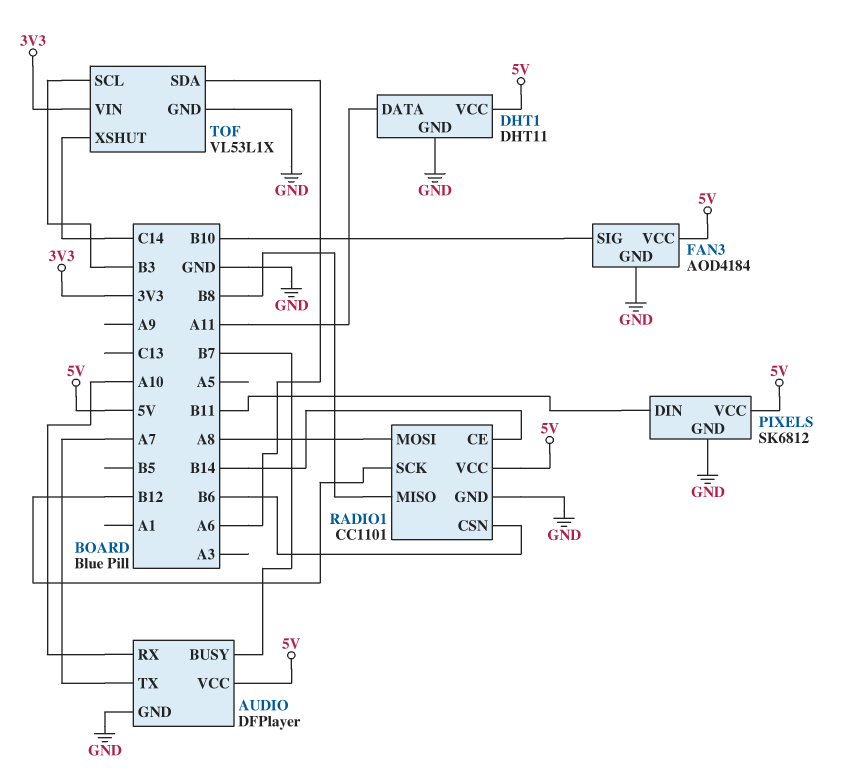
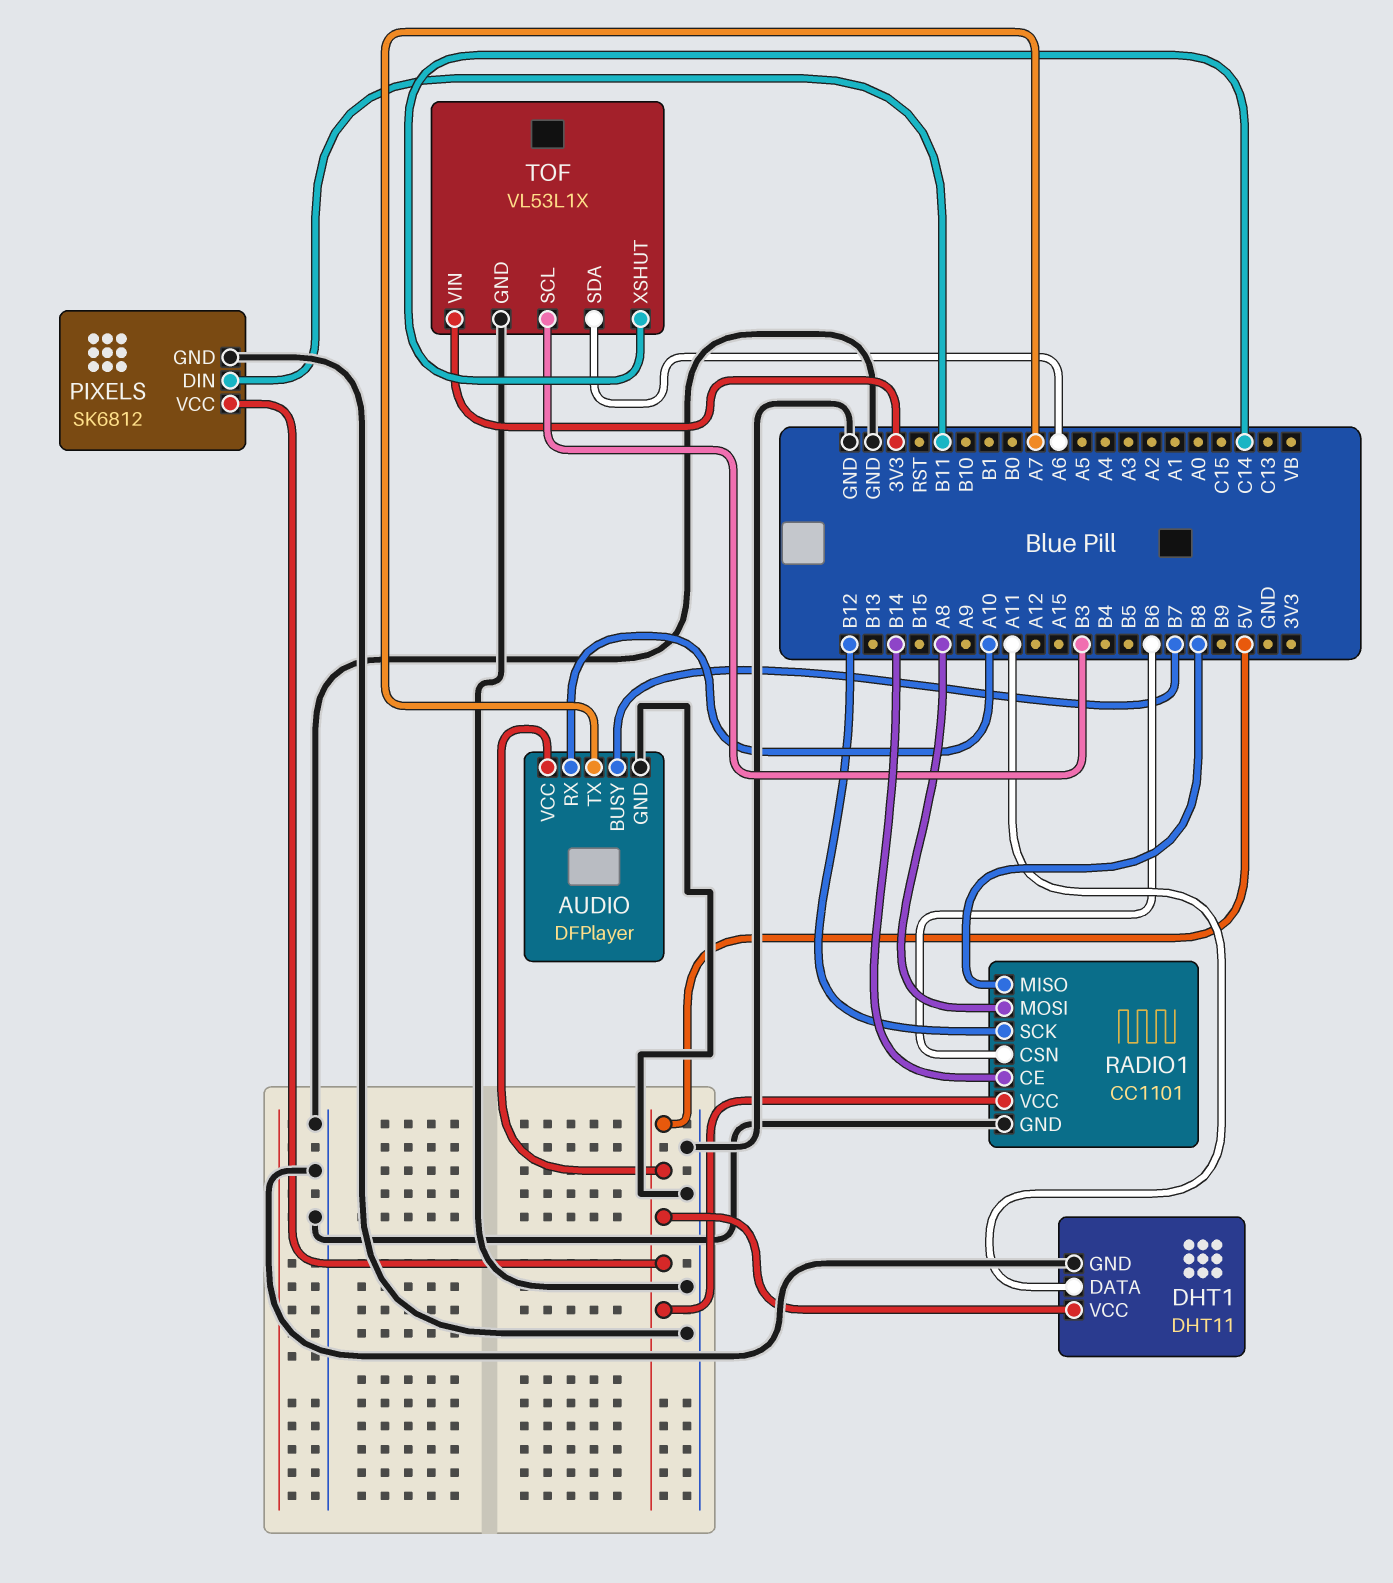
FAN3: AOD4184 -> none
FAN3 pin GND: GND -> none
FAN3 pin SIG: B10 -> none
FAN3 pin VCC: 5V -> none

